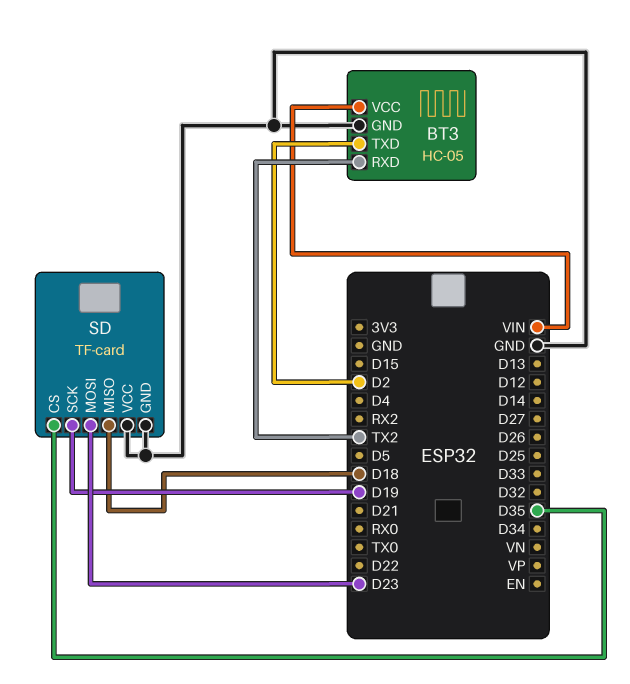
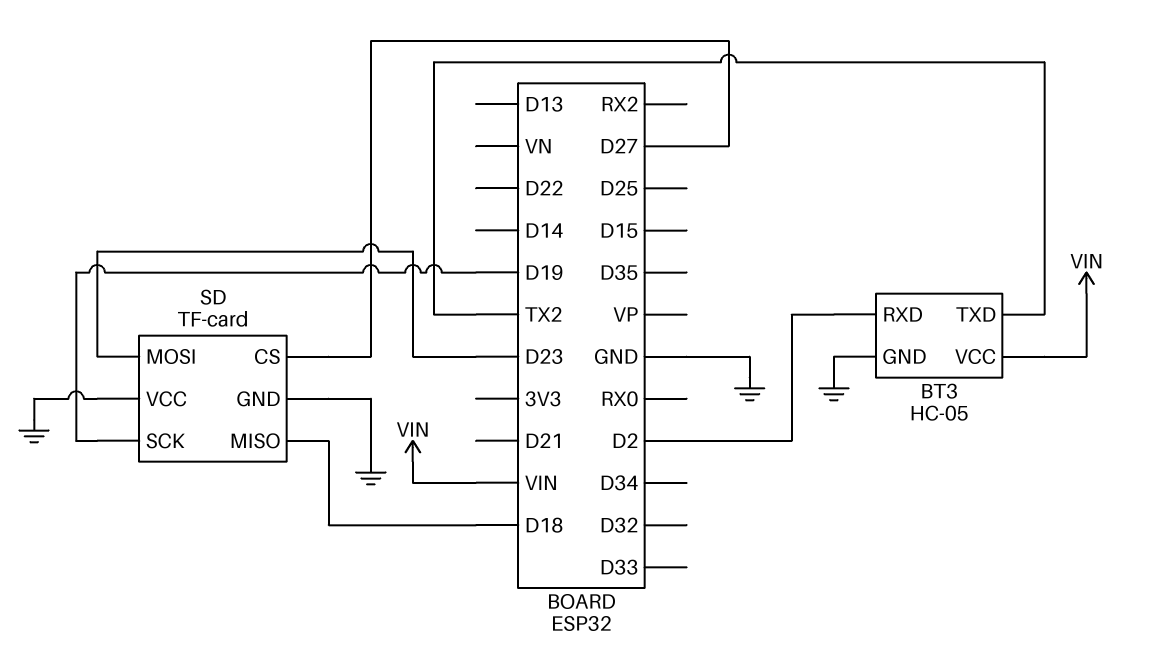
BT3 pin RXD: TX2 -> D2
BT3 pin TXD: D2 -> TX2
SD pin CS: D35 -> D27

